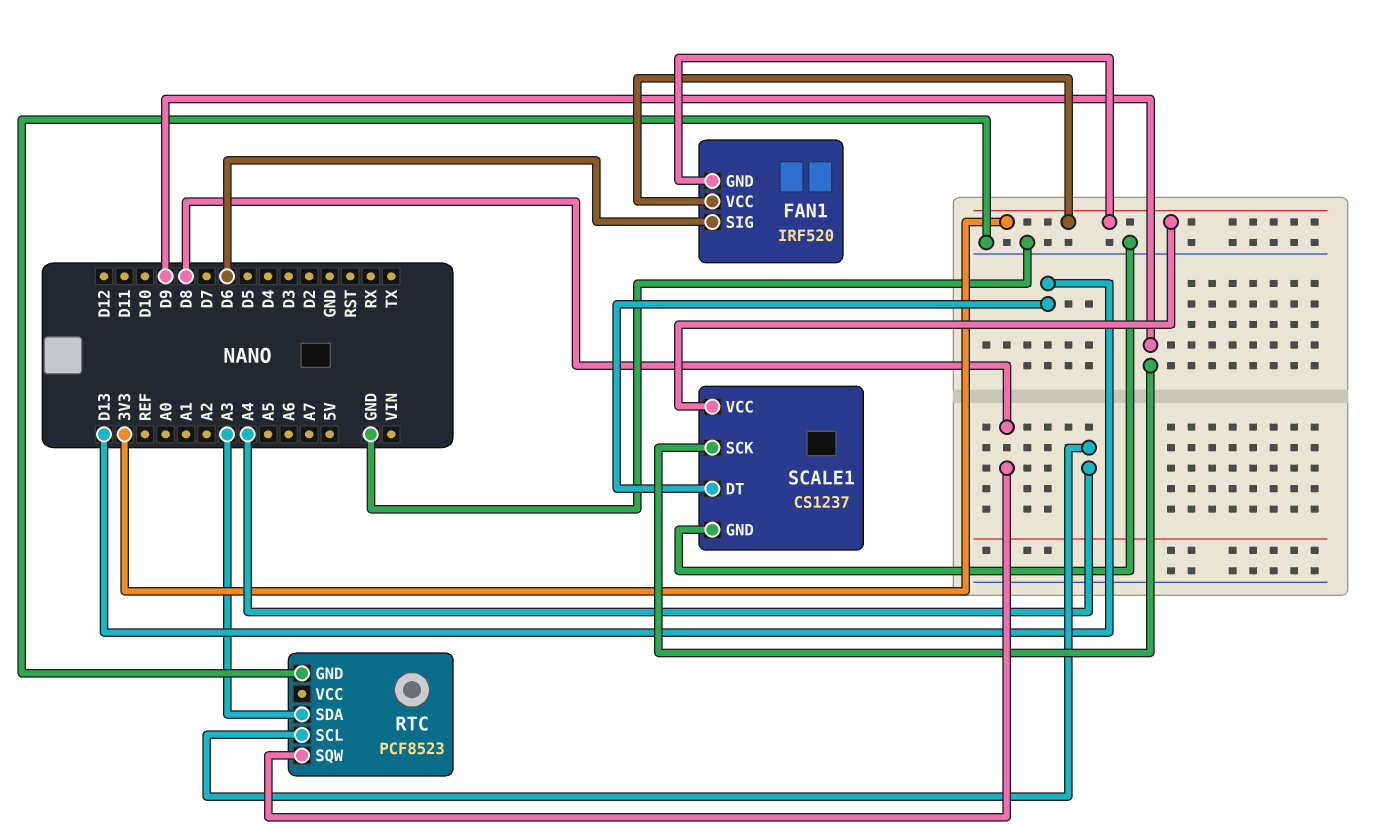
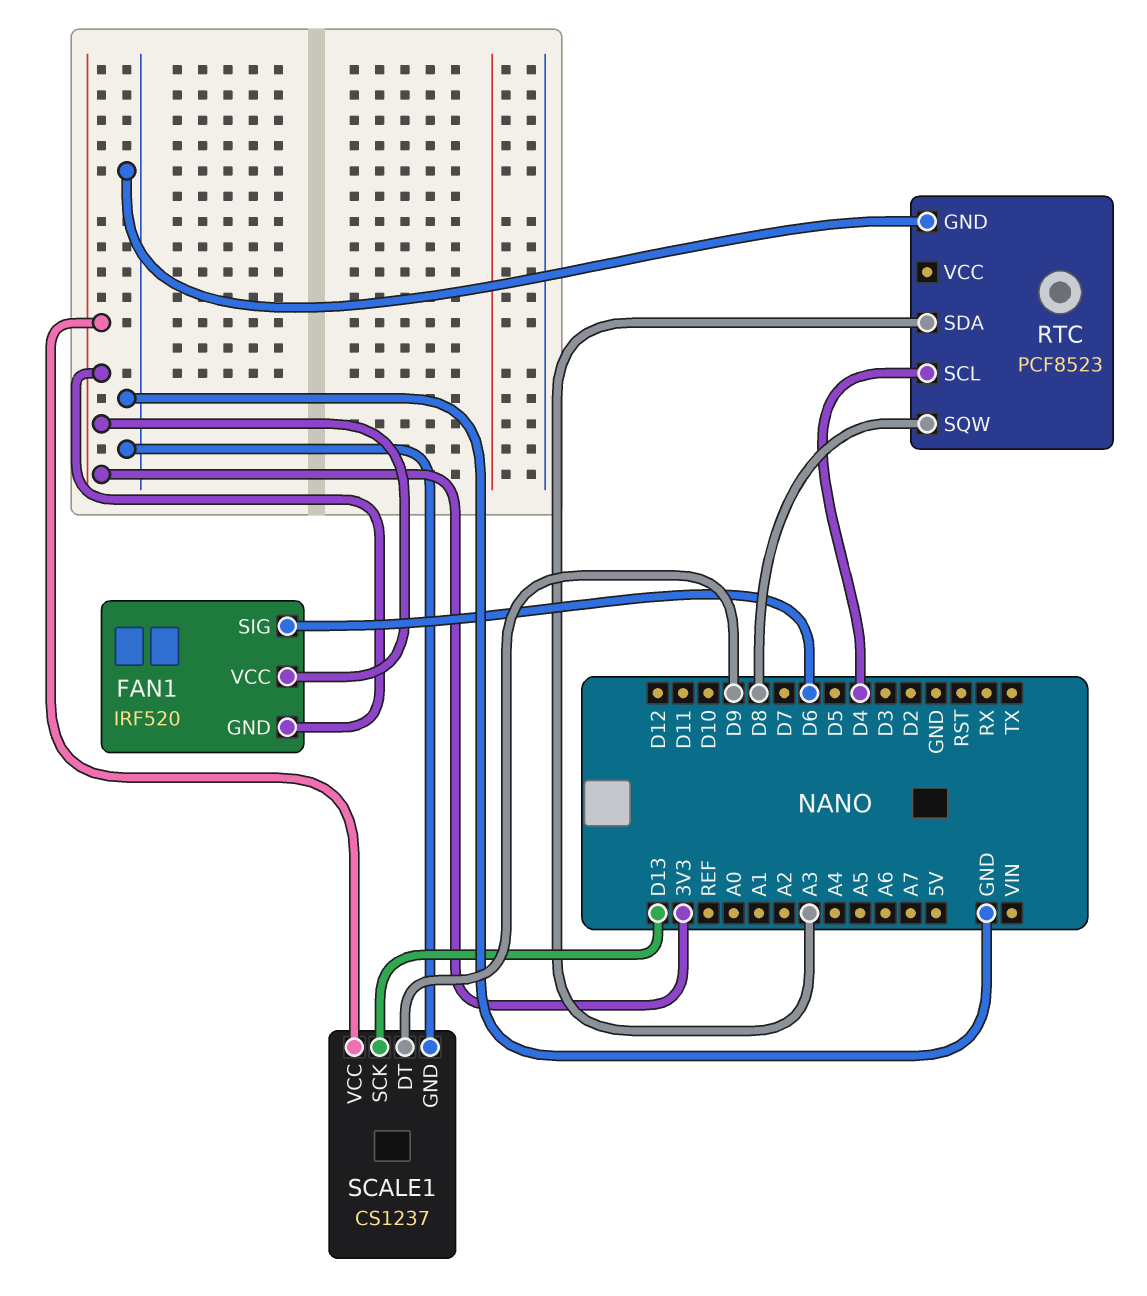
RTC pin SCL: A4 -> D4
SCALE1 pin DT: D13 -> D9
SCALE1 pin SCK: D9 -> D13

